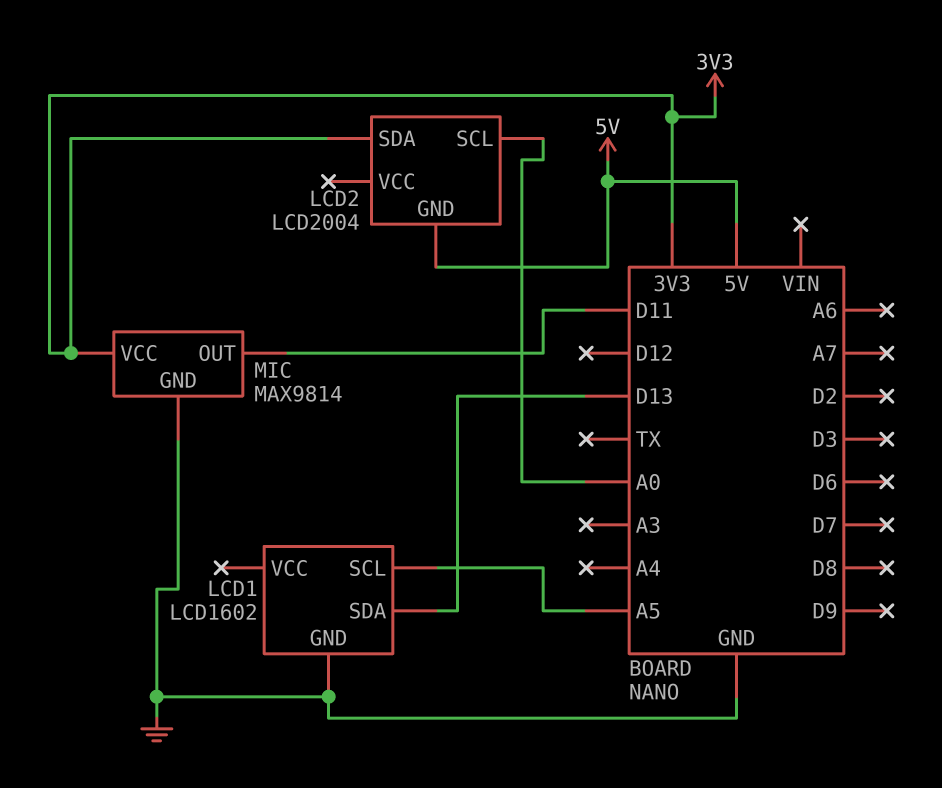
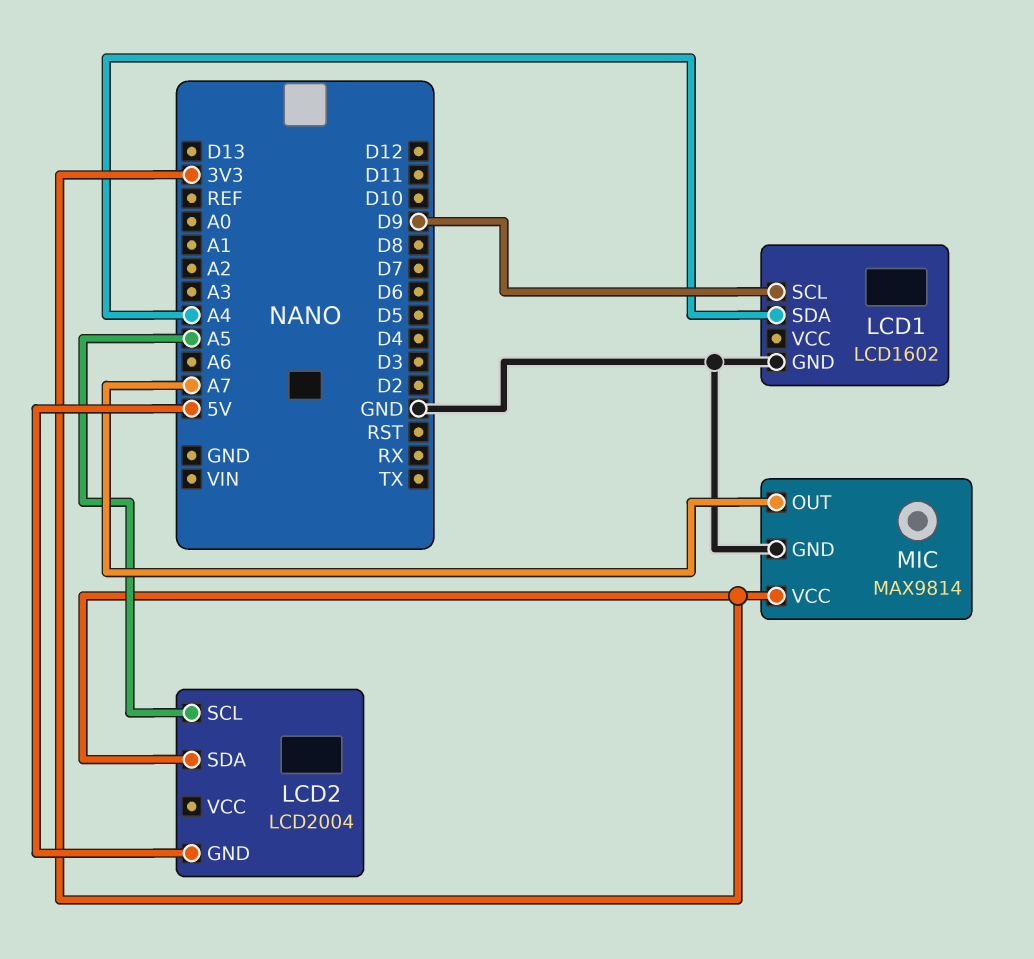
LCD1 pin SCL: A5 -> D9
LCD1 pin SDA: D13 -> A4
LCD2 pin SCL: A0 -> A5
MIC pin OUT: D11 -> A7

